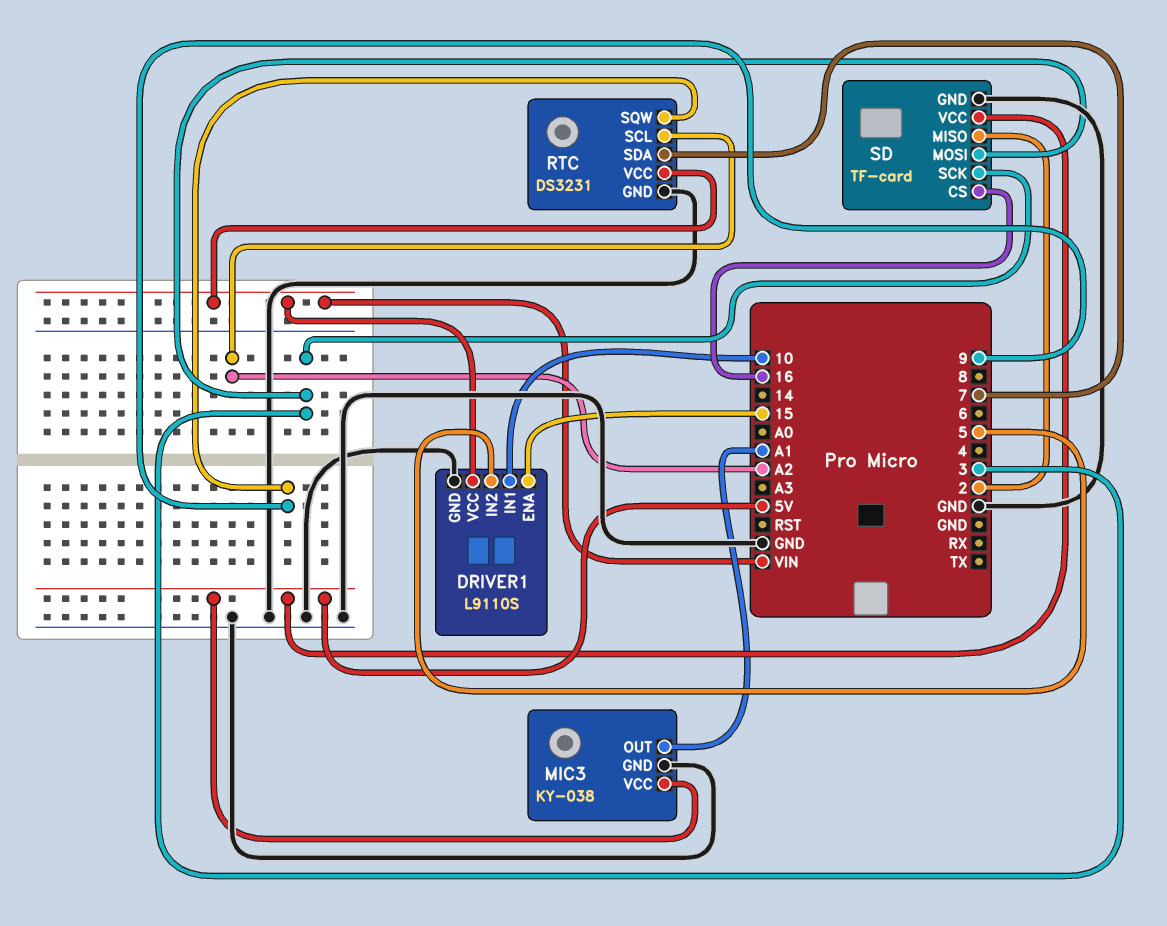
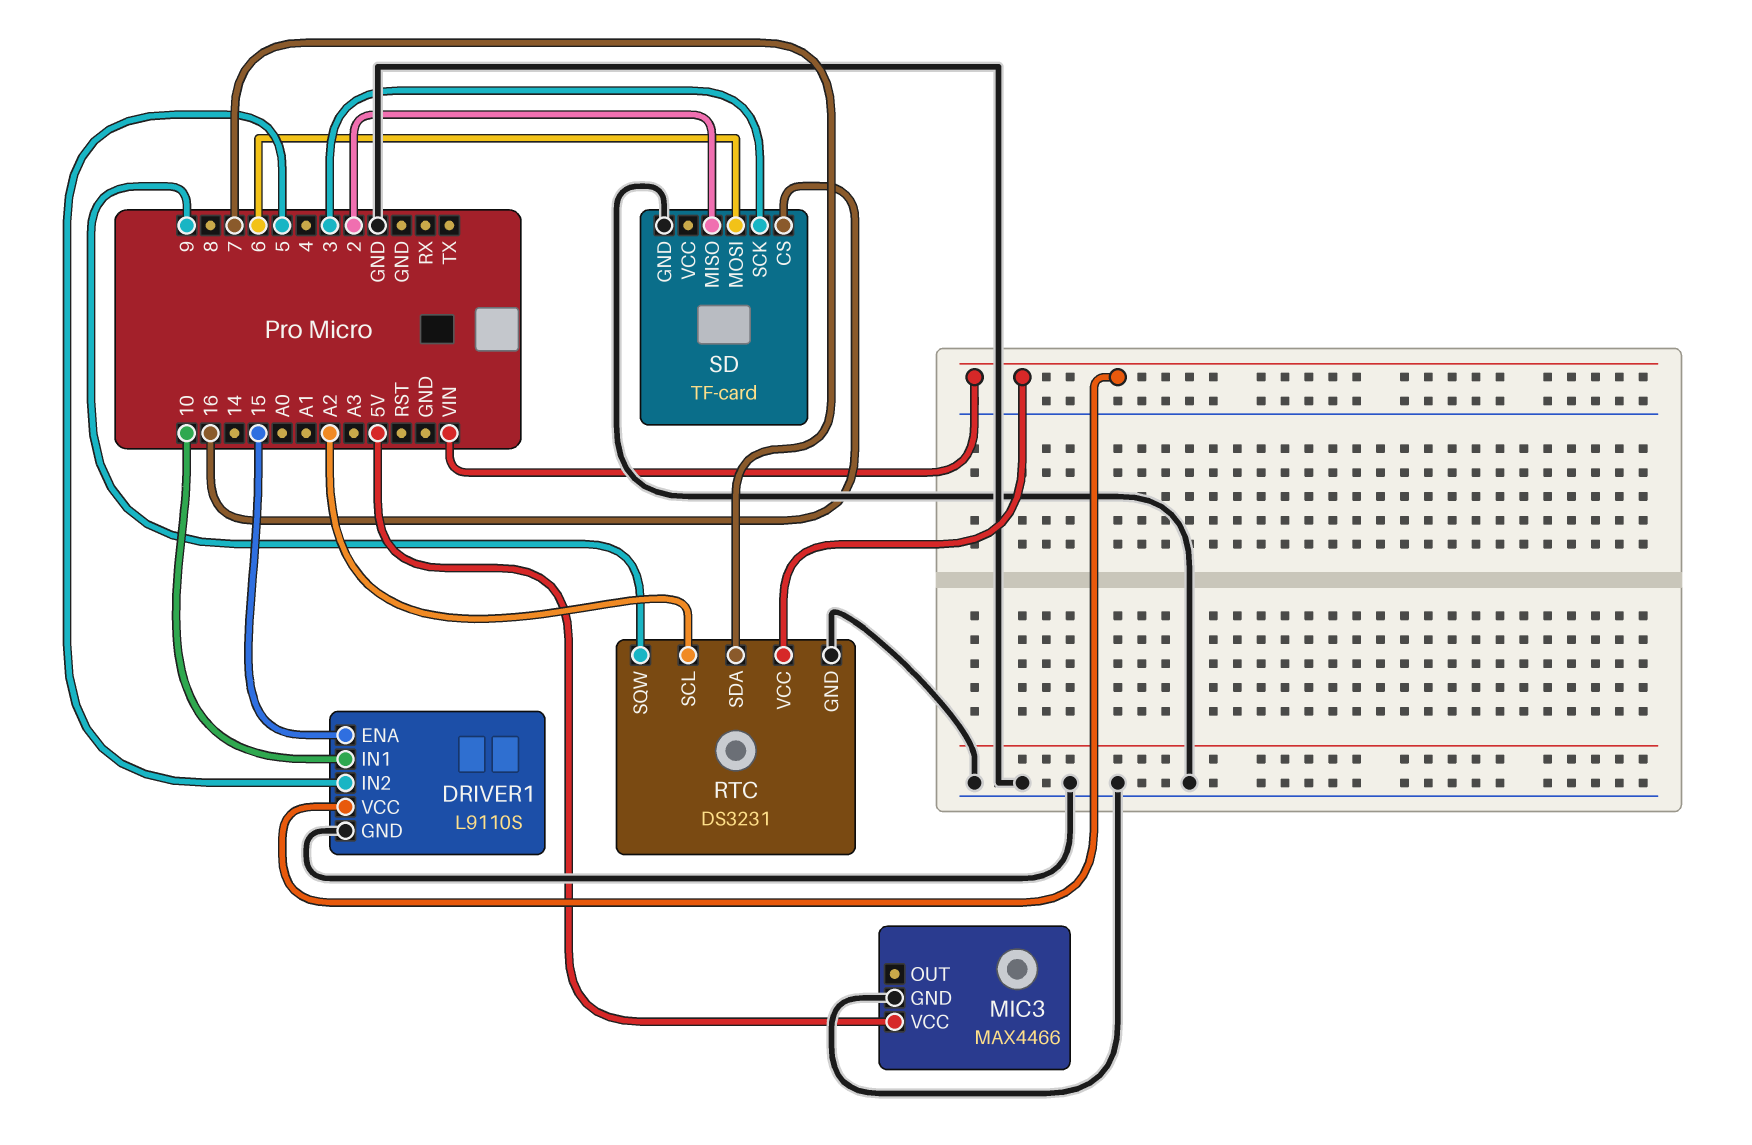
MIC3: KY-038 -> MAX4466
MIC3 pin OUT: A1 -> none
SD pin MOSI: 3 -> 6
SD pin VCC: 5V -> none

